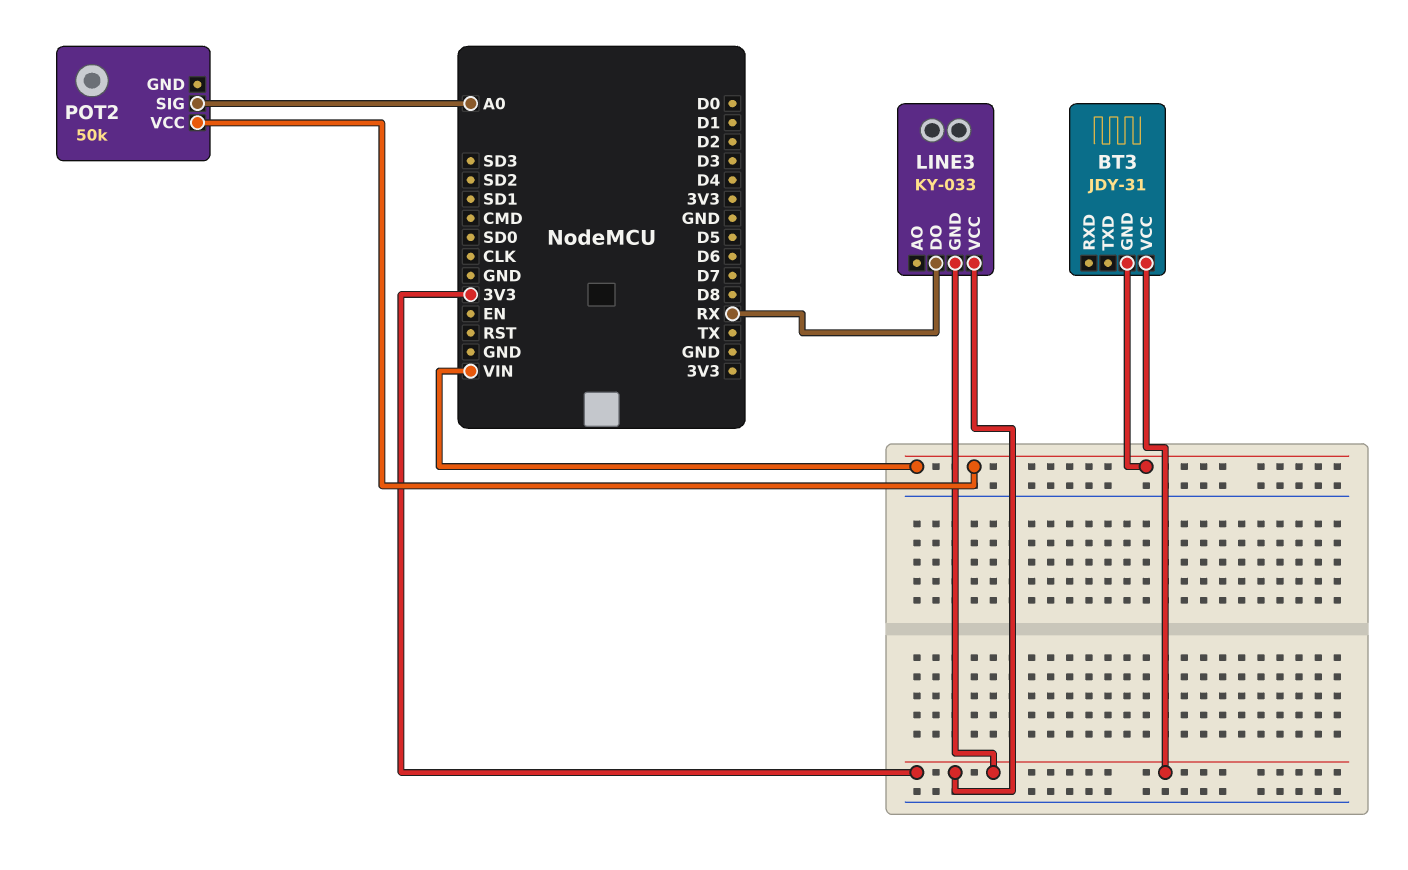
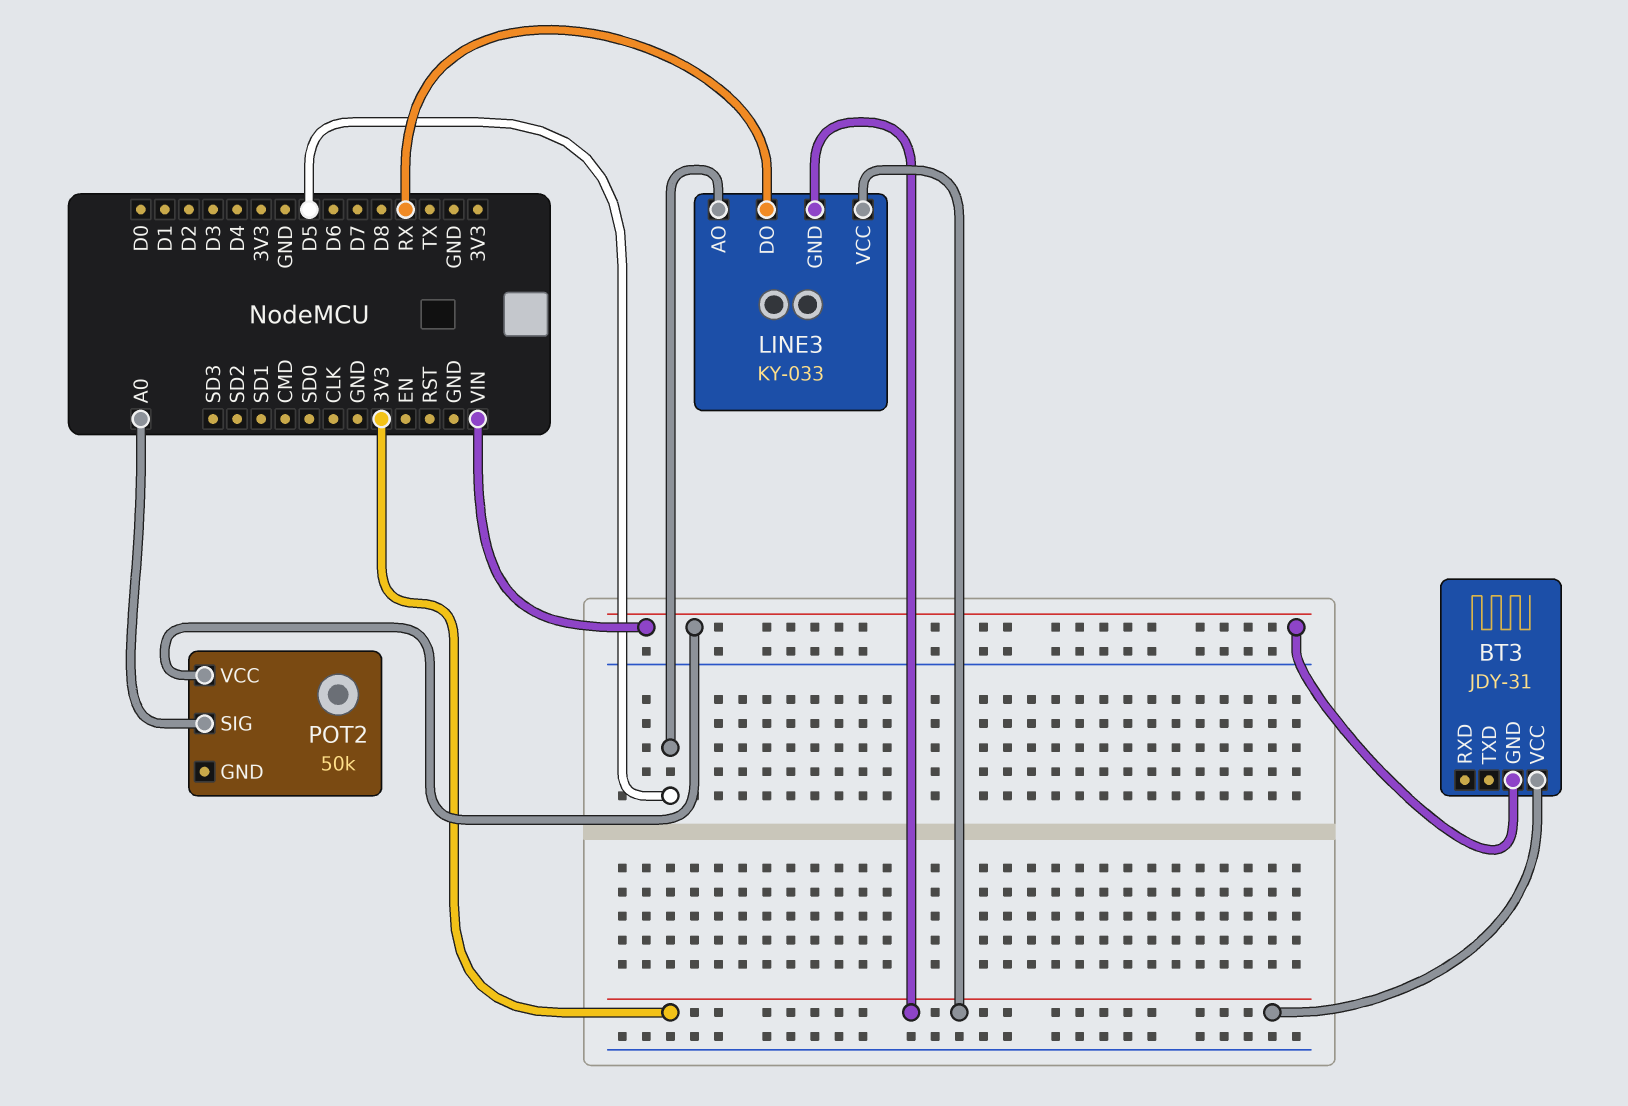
LINE3 pin AO: none -> D5

